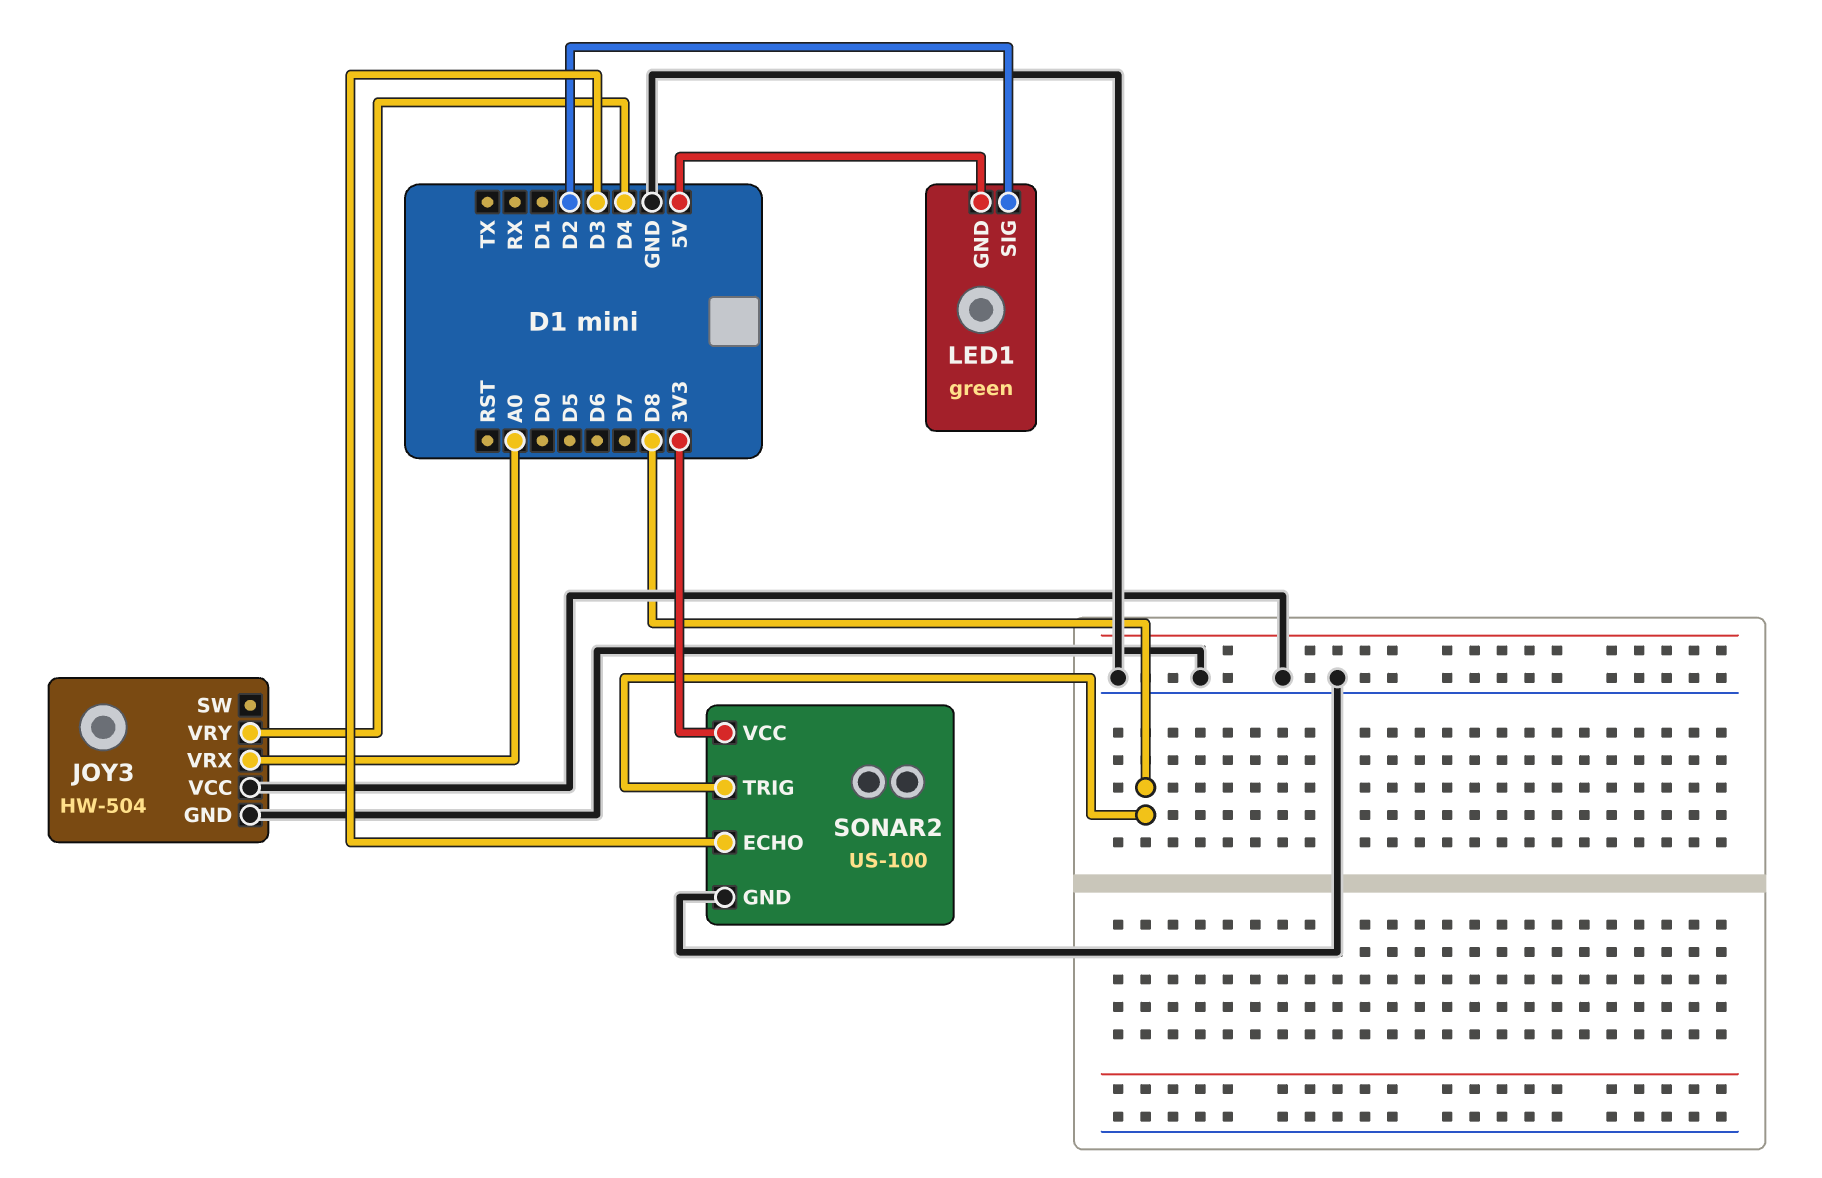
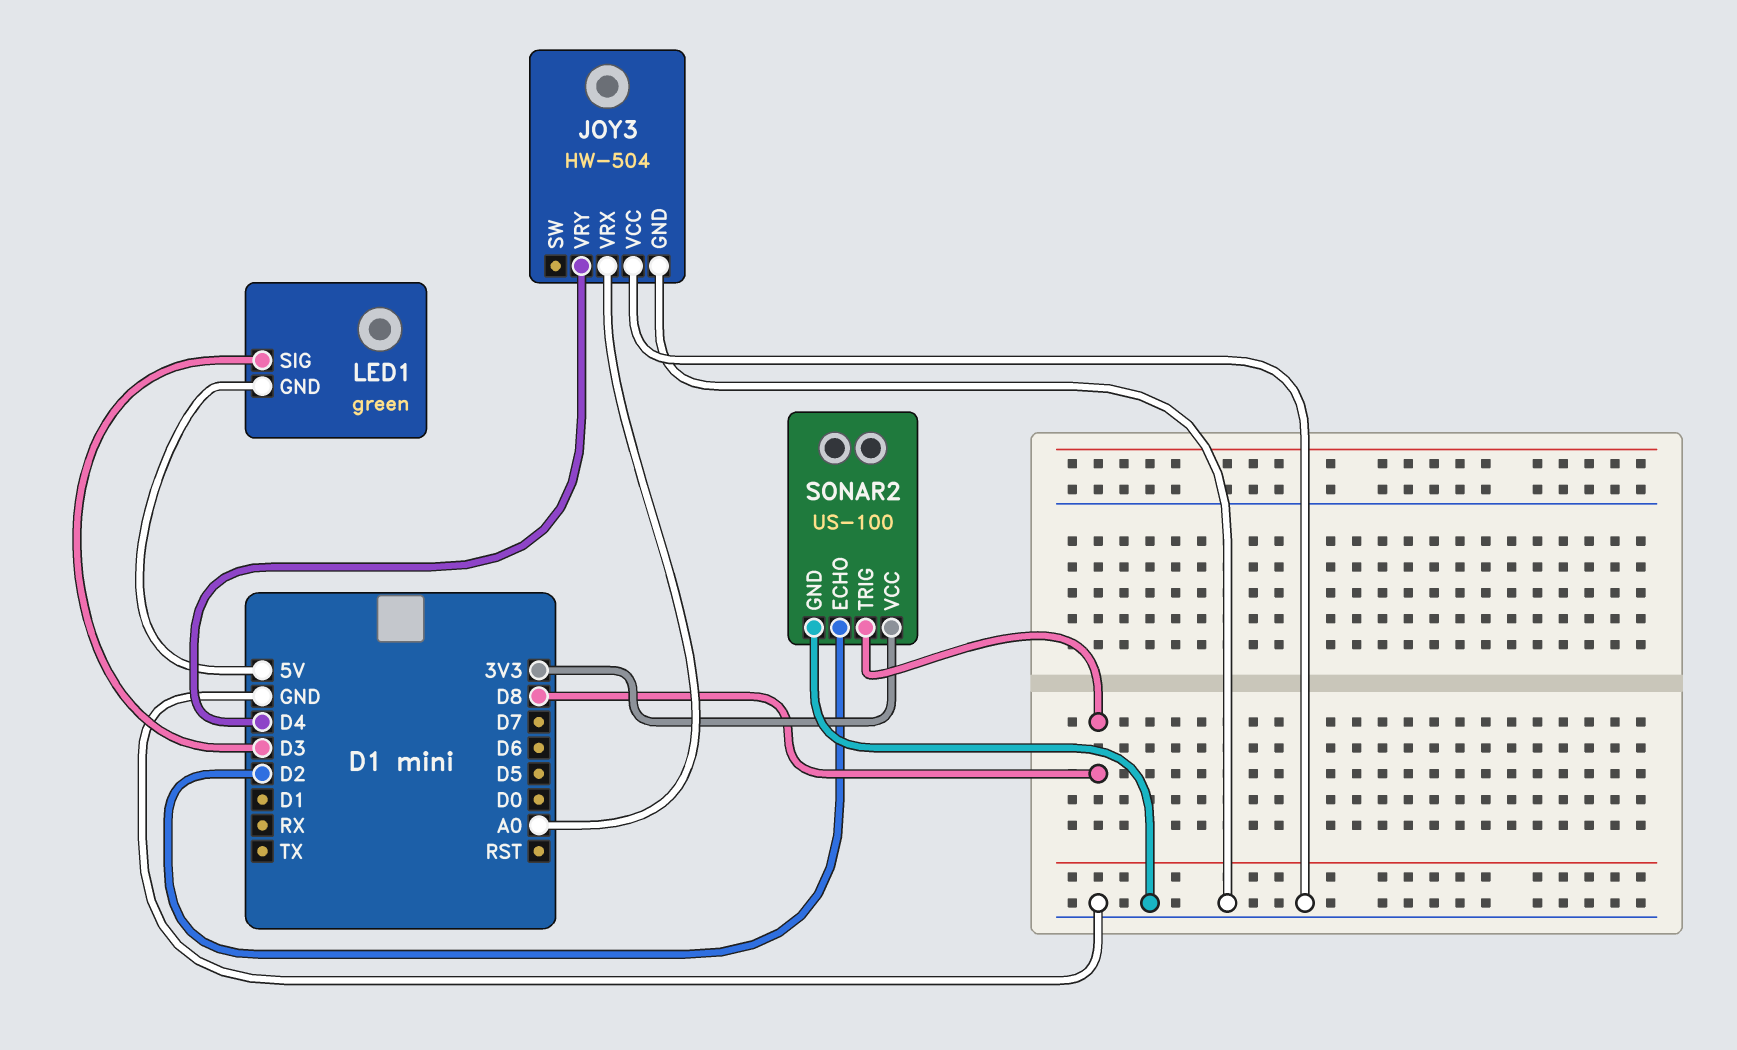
LED1 pin SIG: D2 -> D3
SONAR2 pin ECHO: D3 -> D2

